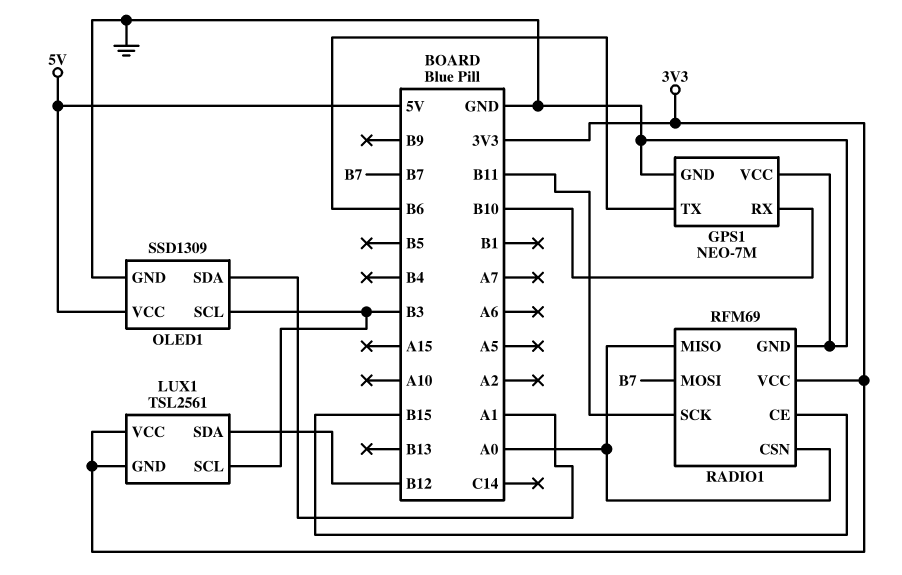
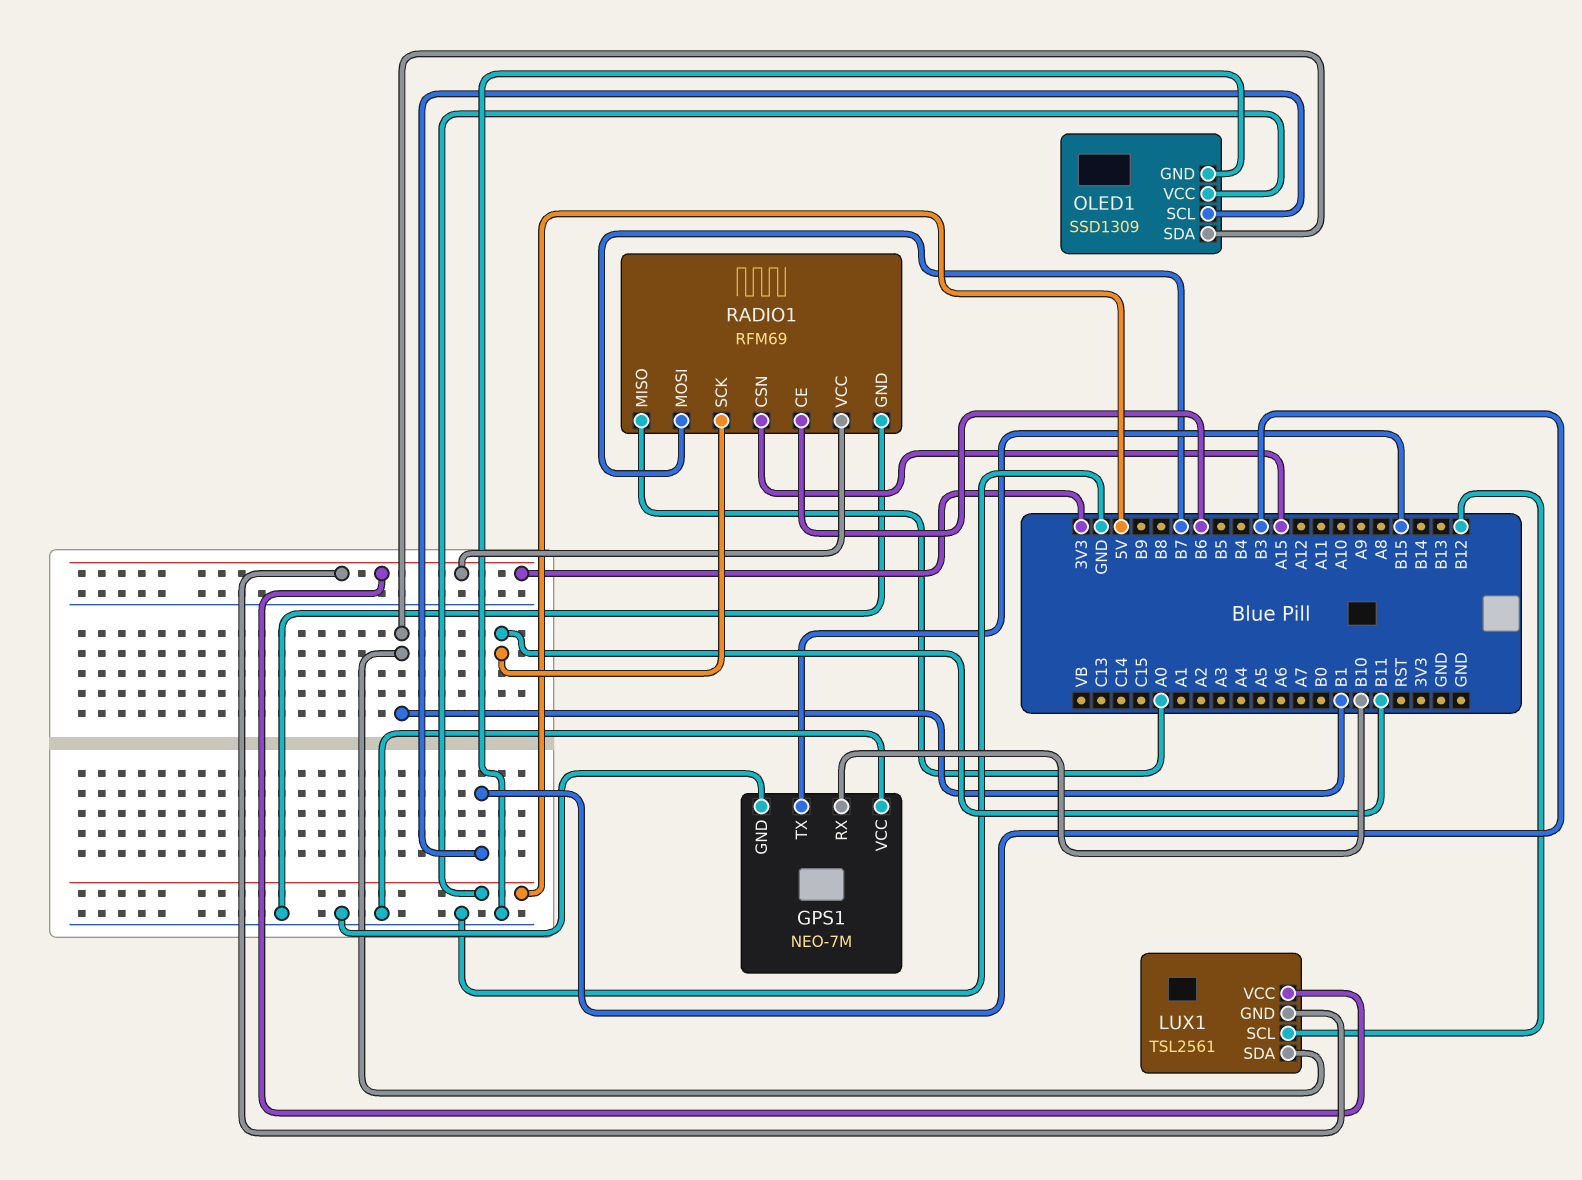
GPS1 pin TX: B6 -> B15
LUX1 pin SCL: B3 -> B12
LUX1 pin SDA: B12 -> B1
OLED1 pin SDA: A1 -> B1
RADIO1 pin CE: B15 -> B6
RADIO1 pin CSN: A0 -> A15

